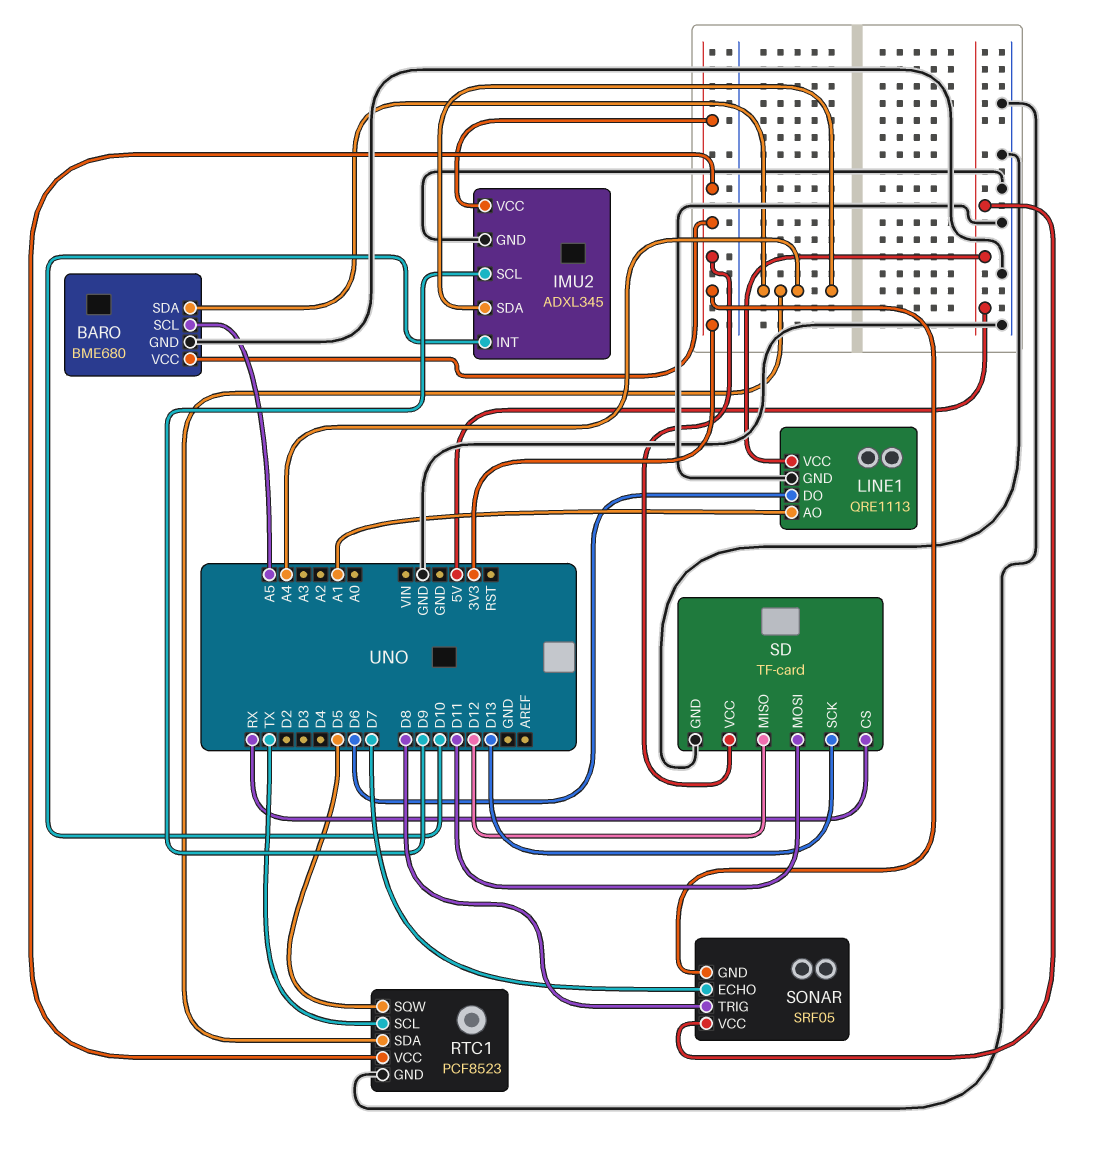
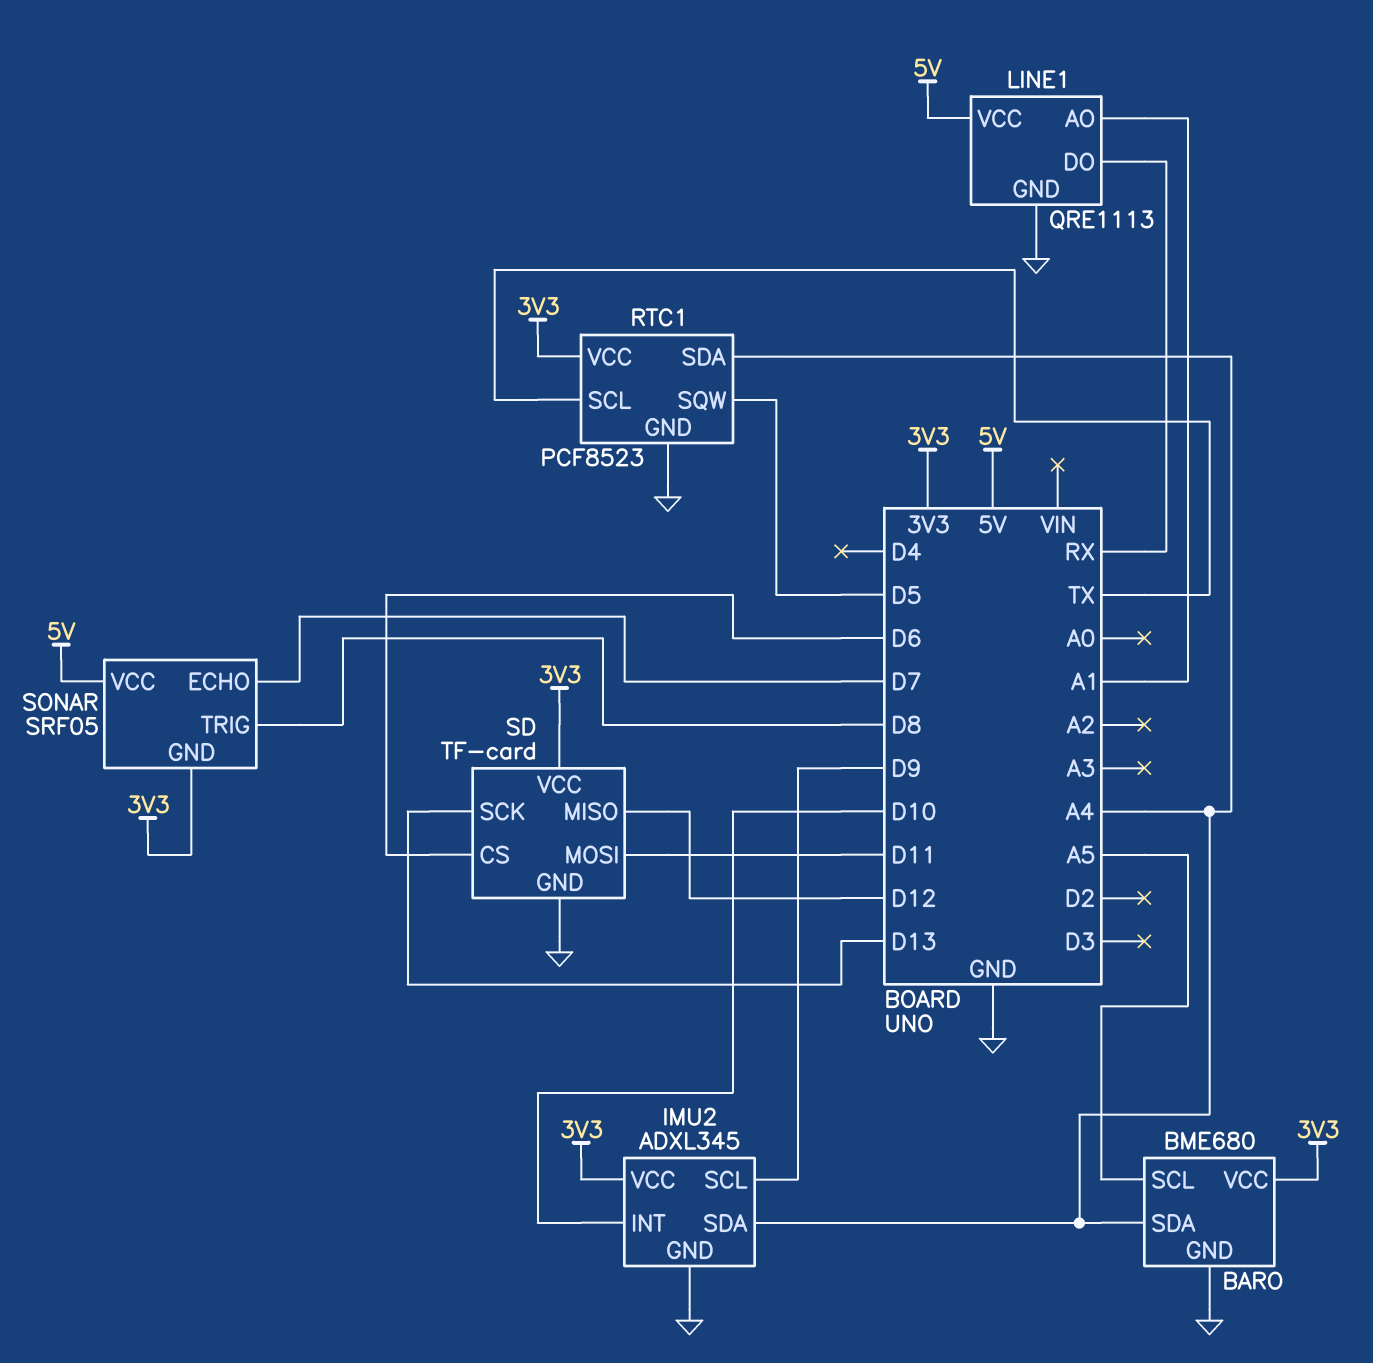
LINE1 pin DO: D6 -> RX
SD pin CS: RX -> D6

